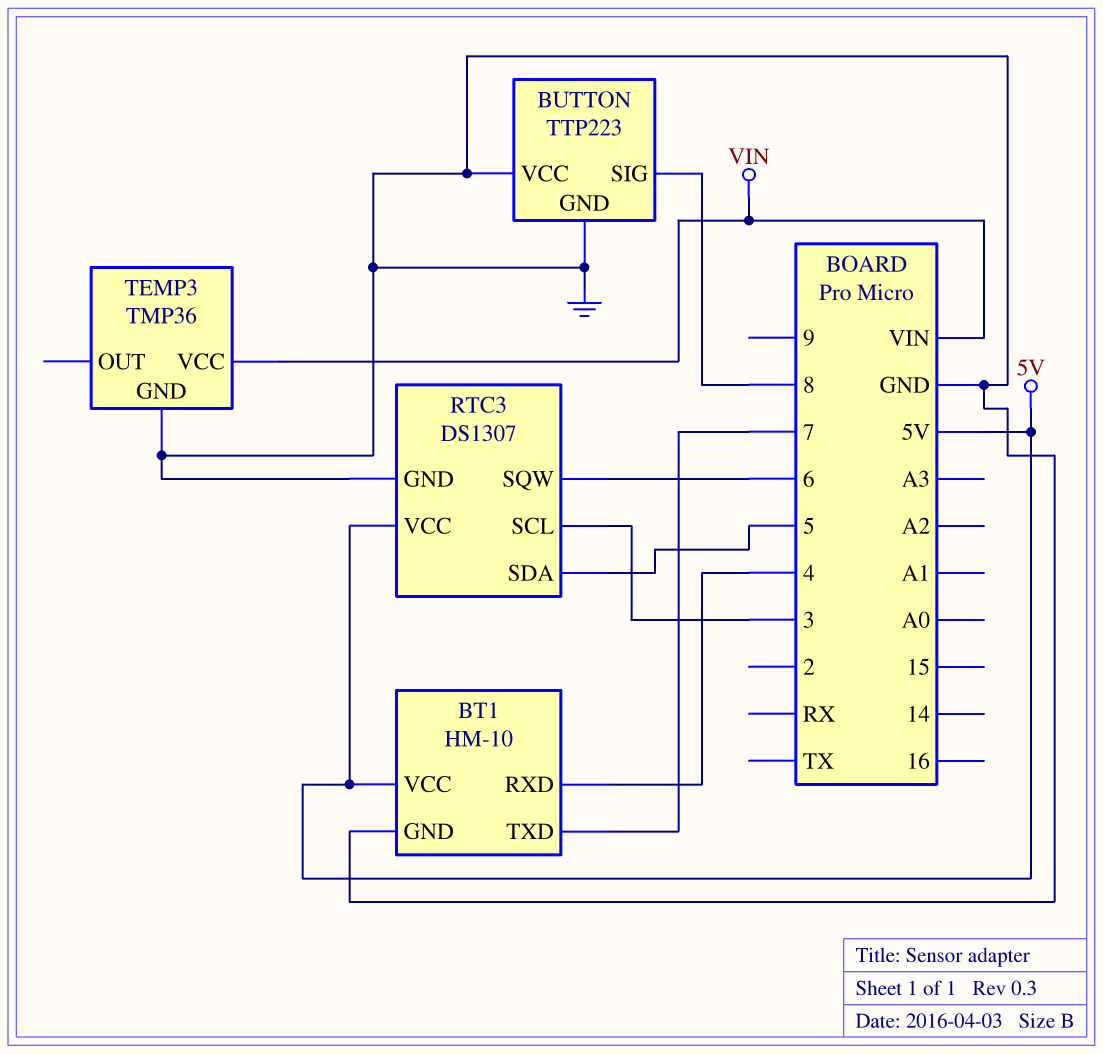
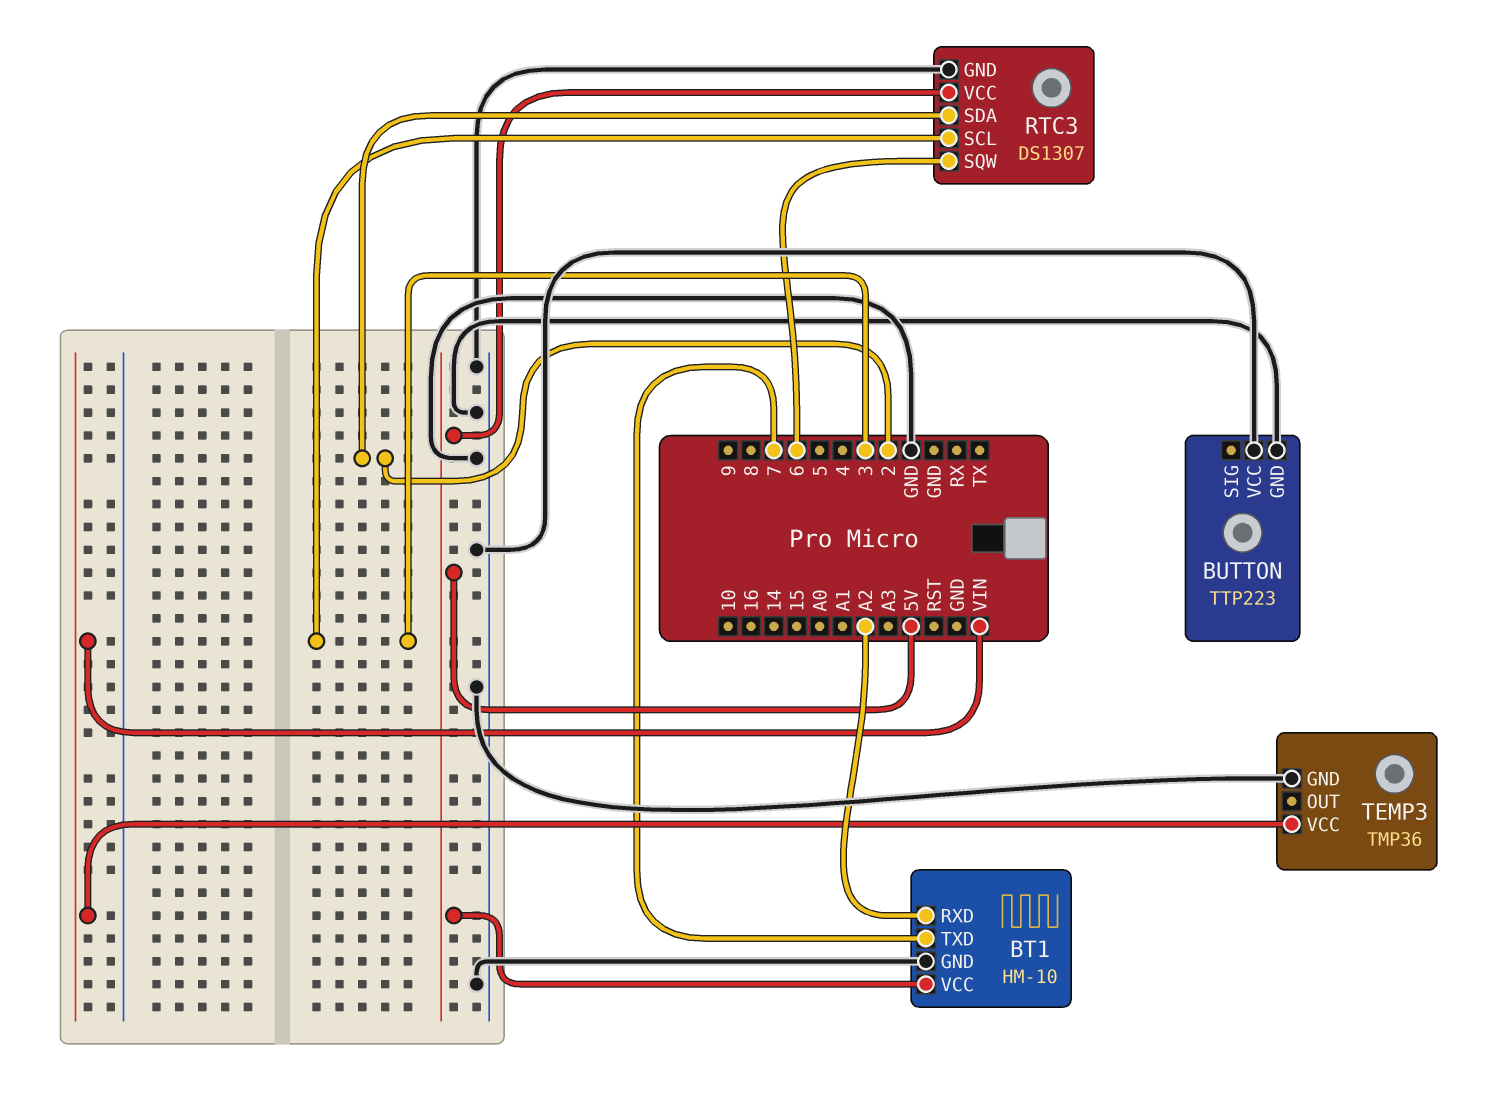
BT1 pin RXD: 4 -> A2
BUTTON pin SIG: 8 -> none
RTC3 pin SDA: 5 -> 2

